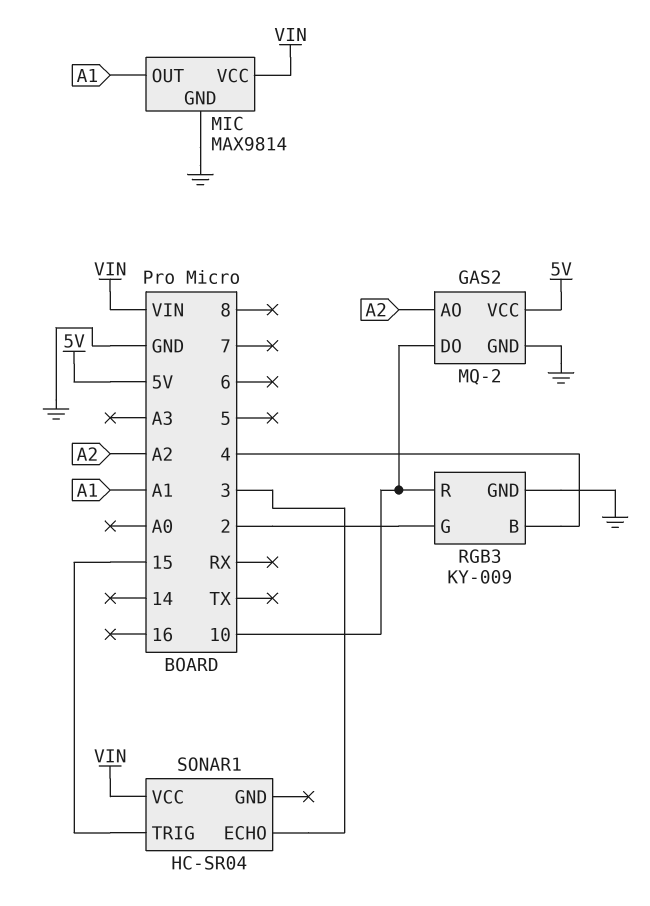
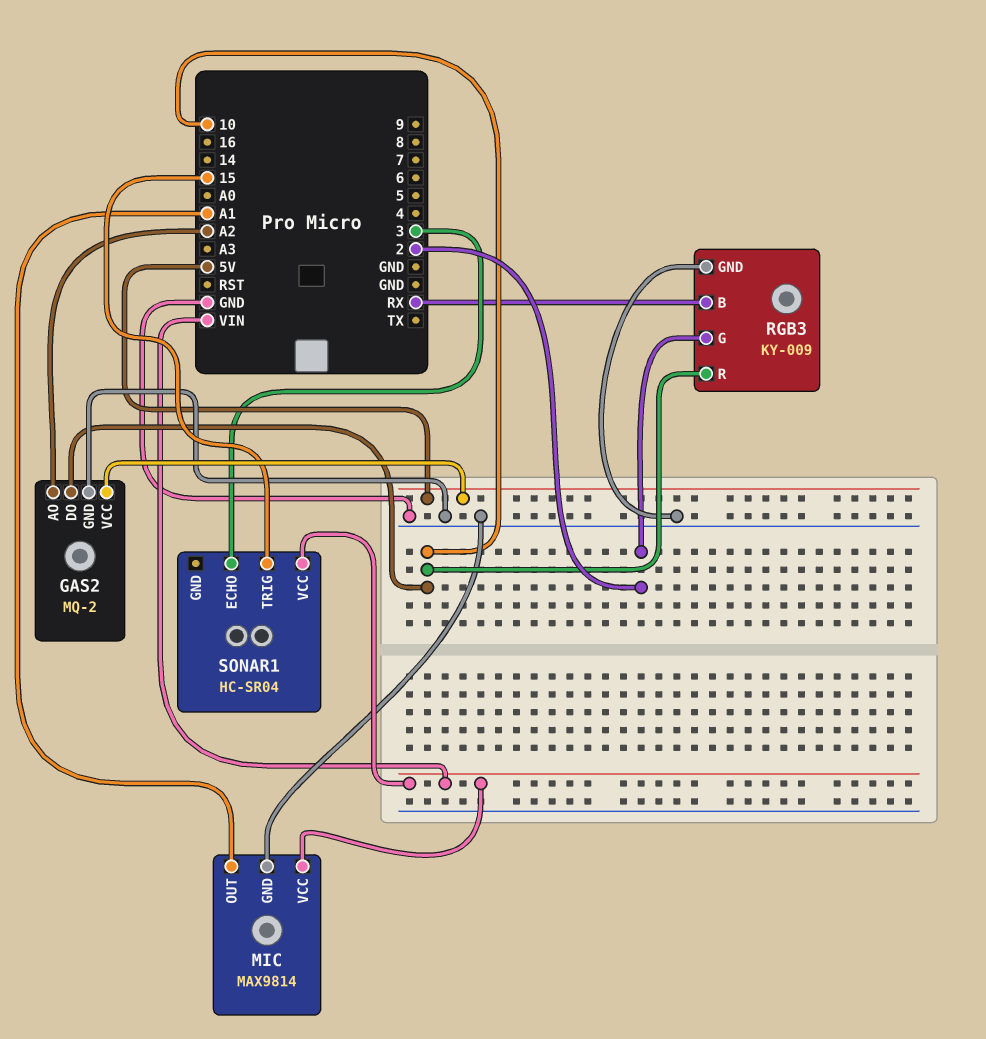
RGB3 pin B: 4 -> RX

